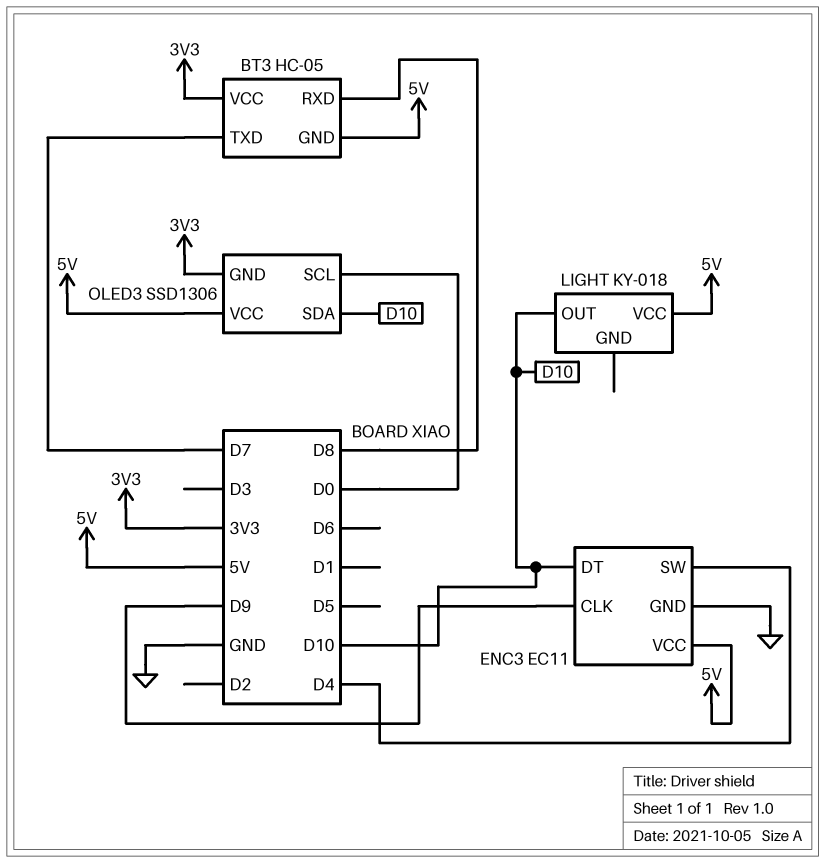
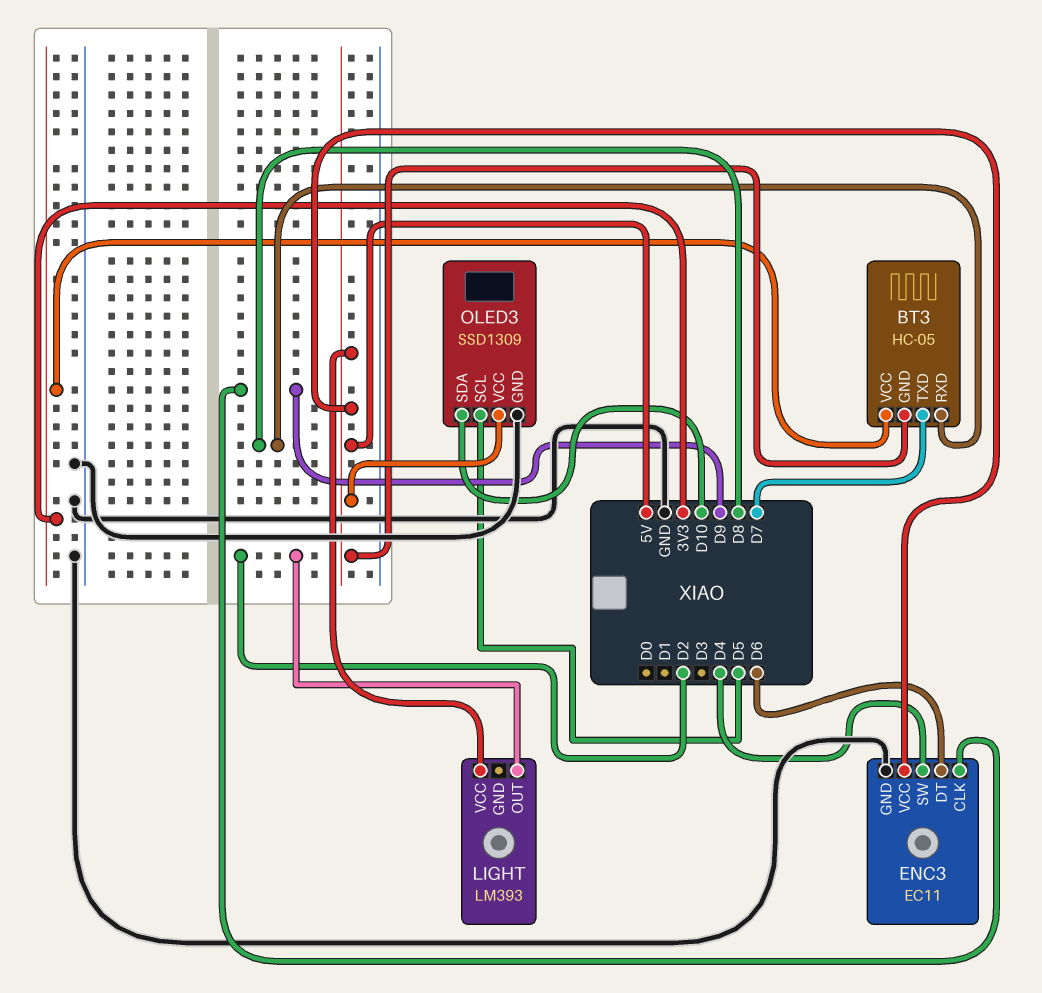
ENC3 pin DT: D10 -> D6
LIGHT: KY-018 -> LM393
LIGHT pin OUT: D10 -> D2
OLED3: SSD1306 -> SSD1309
OLED3 pin GND: 3V3 -> GND
OLED3 pin SCL: D0 -> D5

